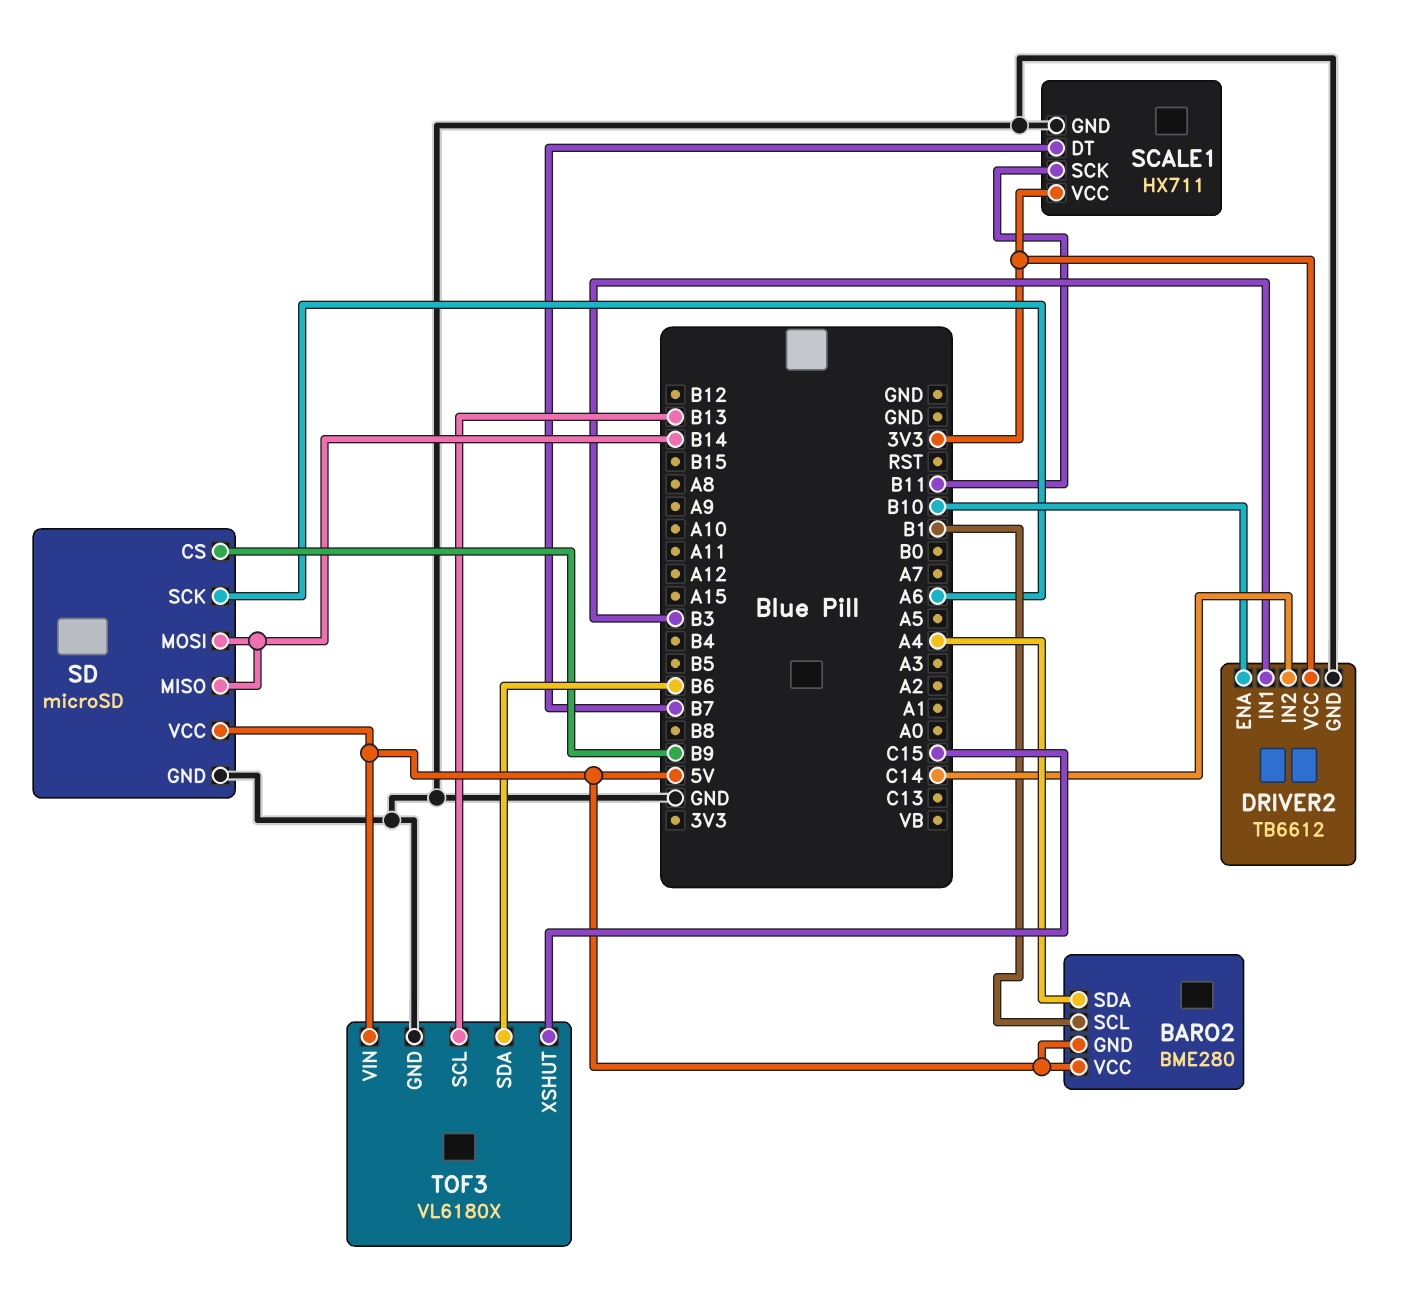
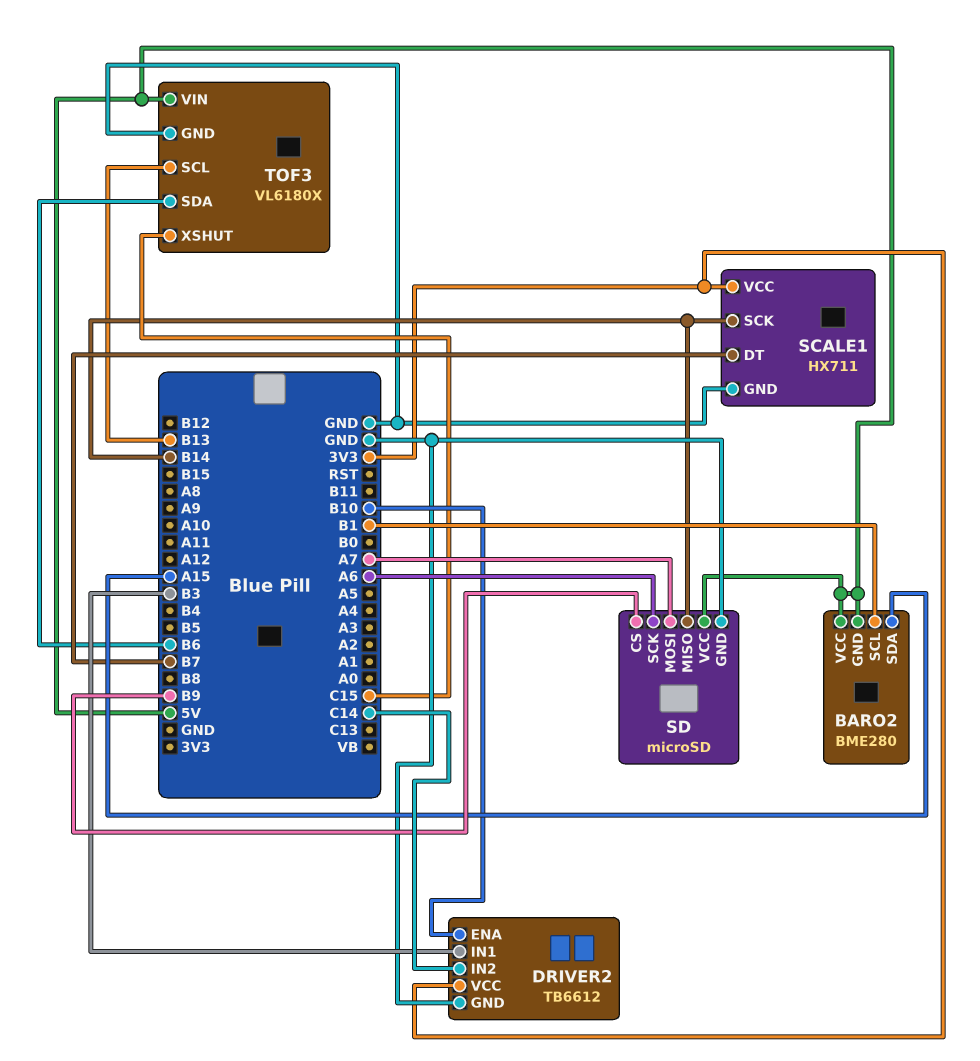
BARO2 pin SDA: A4 -> A15
SCALE1 pin SCK: B11 -> B14
SD pin MOSI: B14 -> A7

